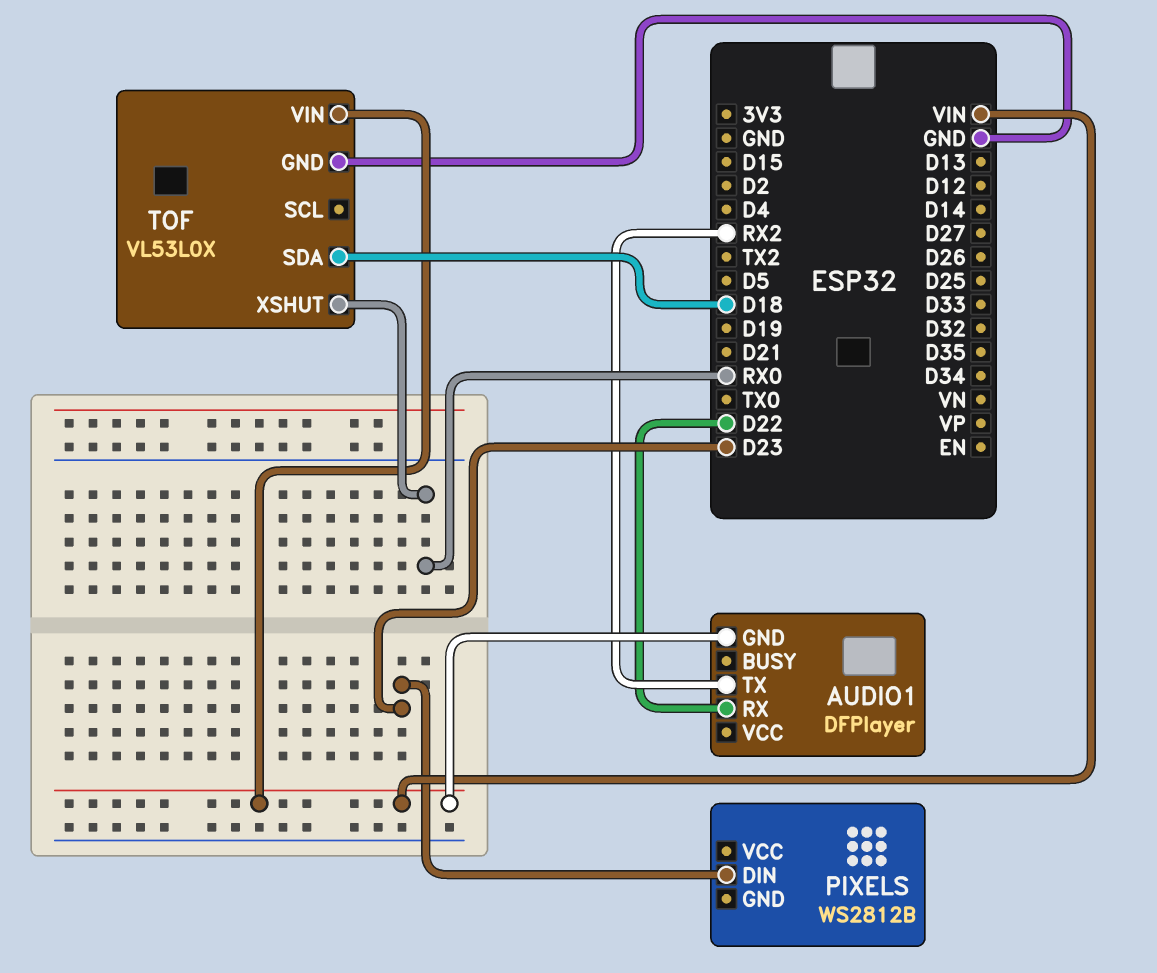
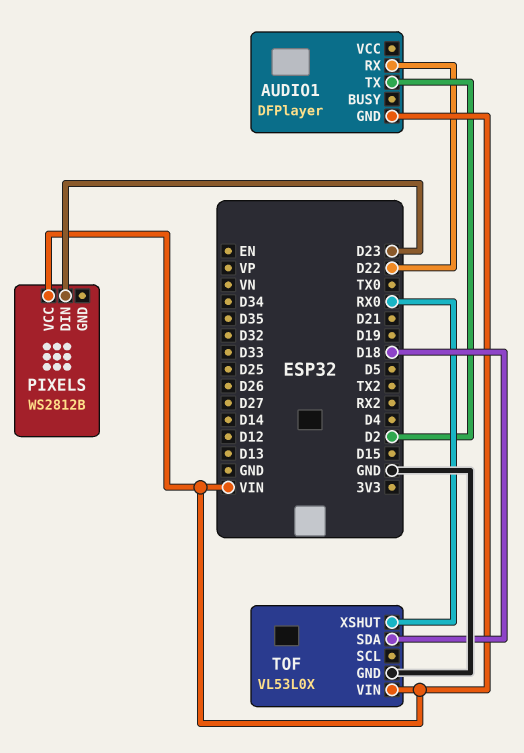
AUDIO1 pin TX: RX2 -> D2
PIXELS pin VCC: none -> VIN

